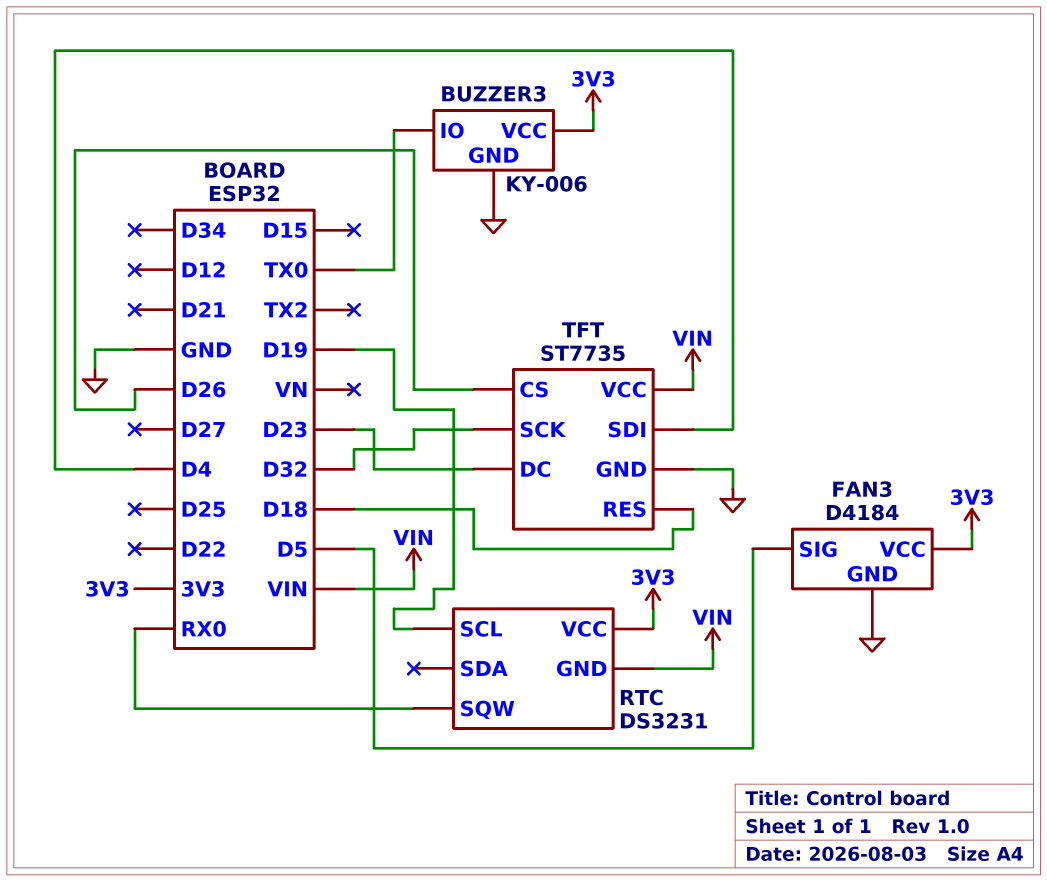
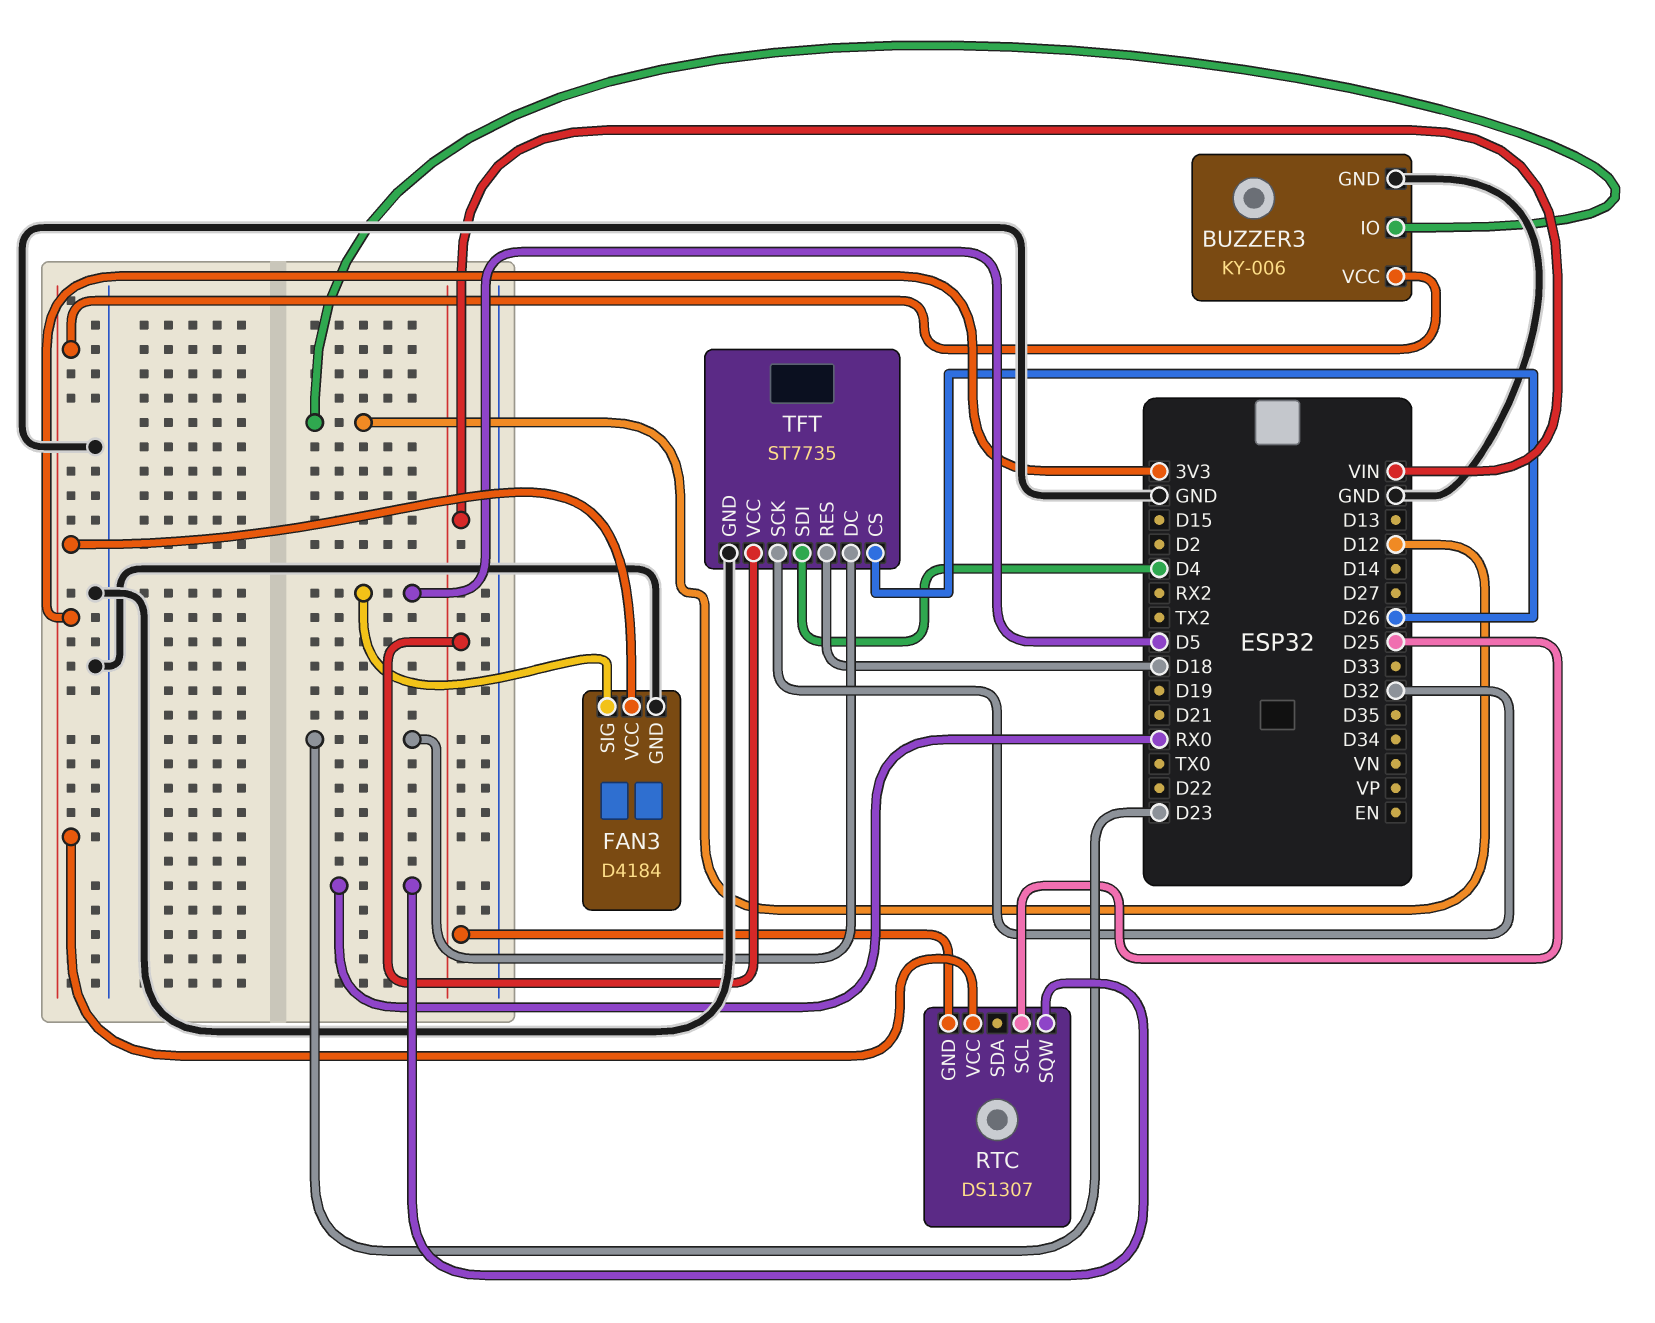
BUZZER3 pin IO: TX0 -> D12
RTC: DS3231 -> DS1307
RTC pin SCL: D19 -> D25

